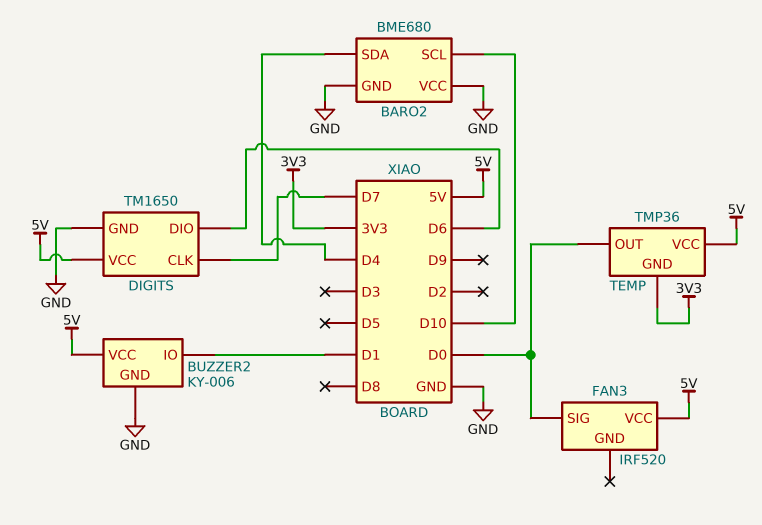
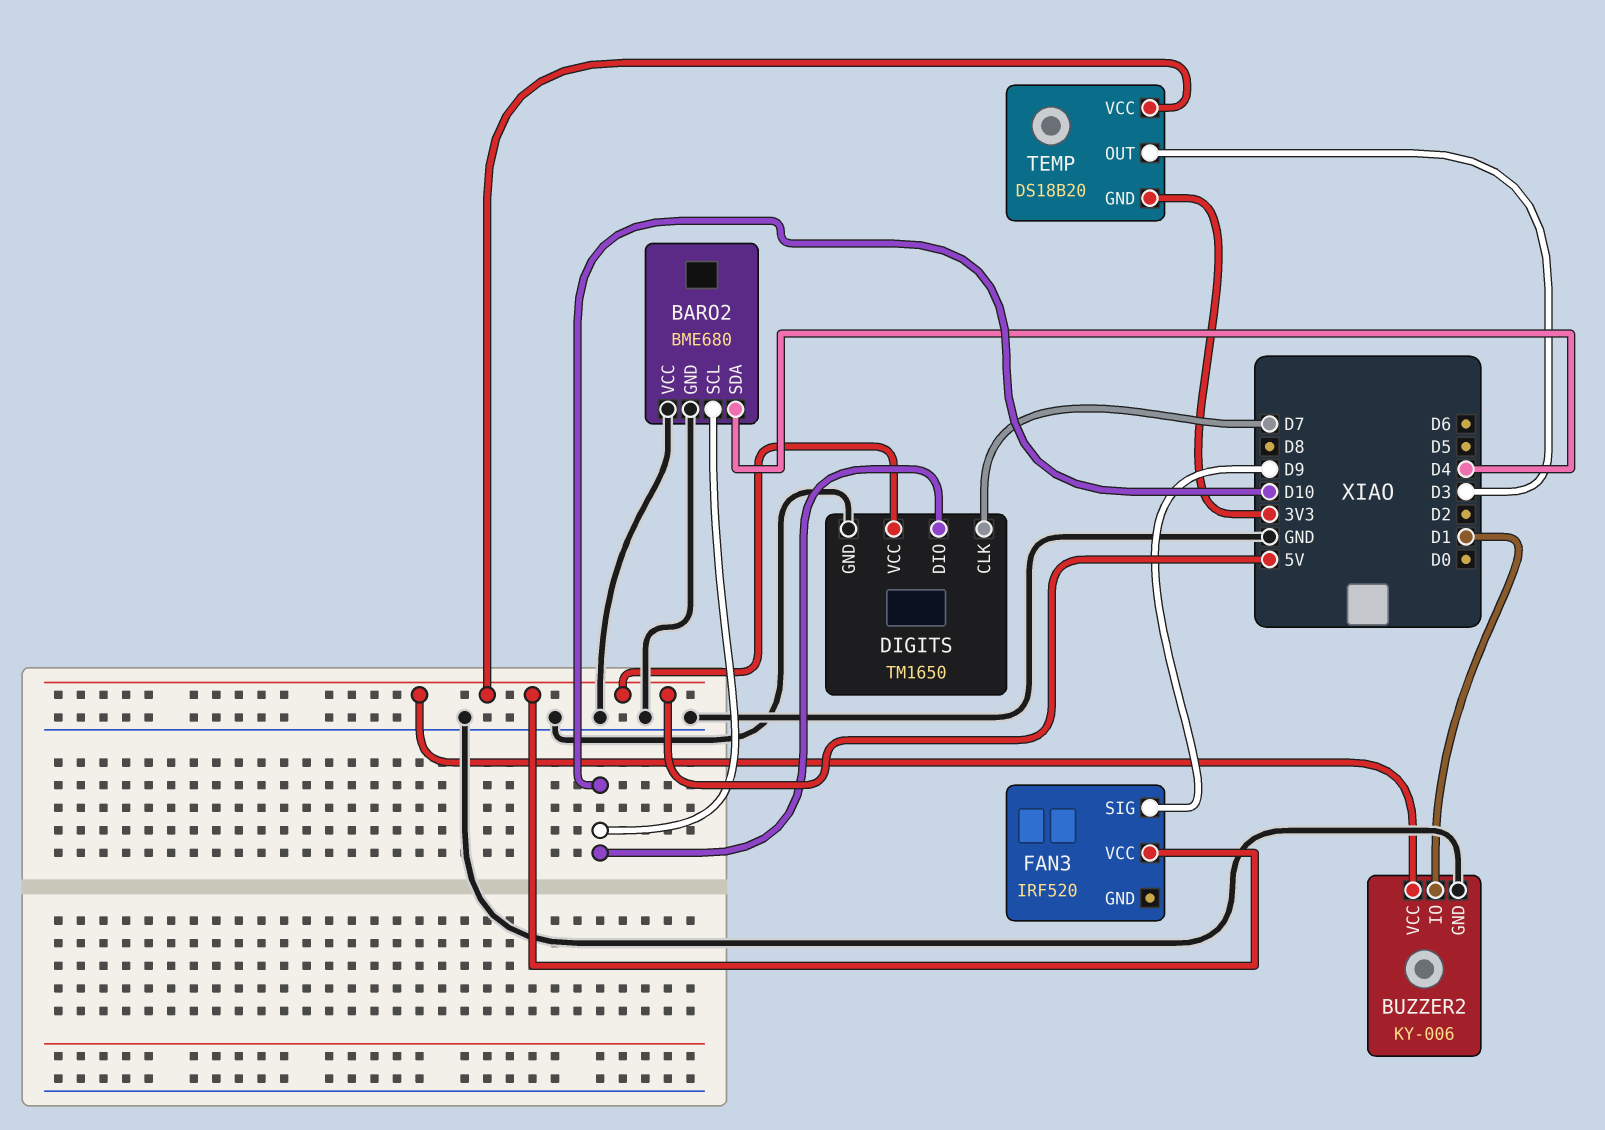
DIGITS pin DIO: D6 -> D10
FAN3 pin SIG: D0 -> D9
TEMP: TMP36 -> DS18B20
TEMP pin OUT: D0 -> D3

